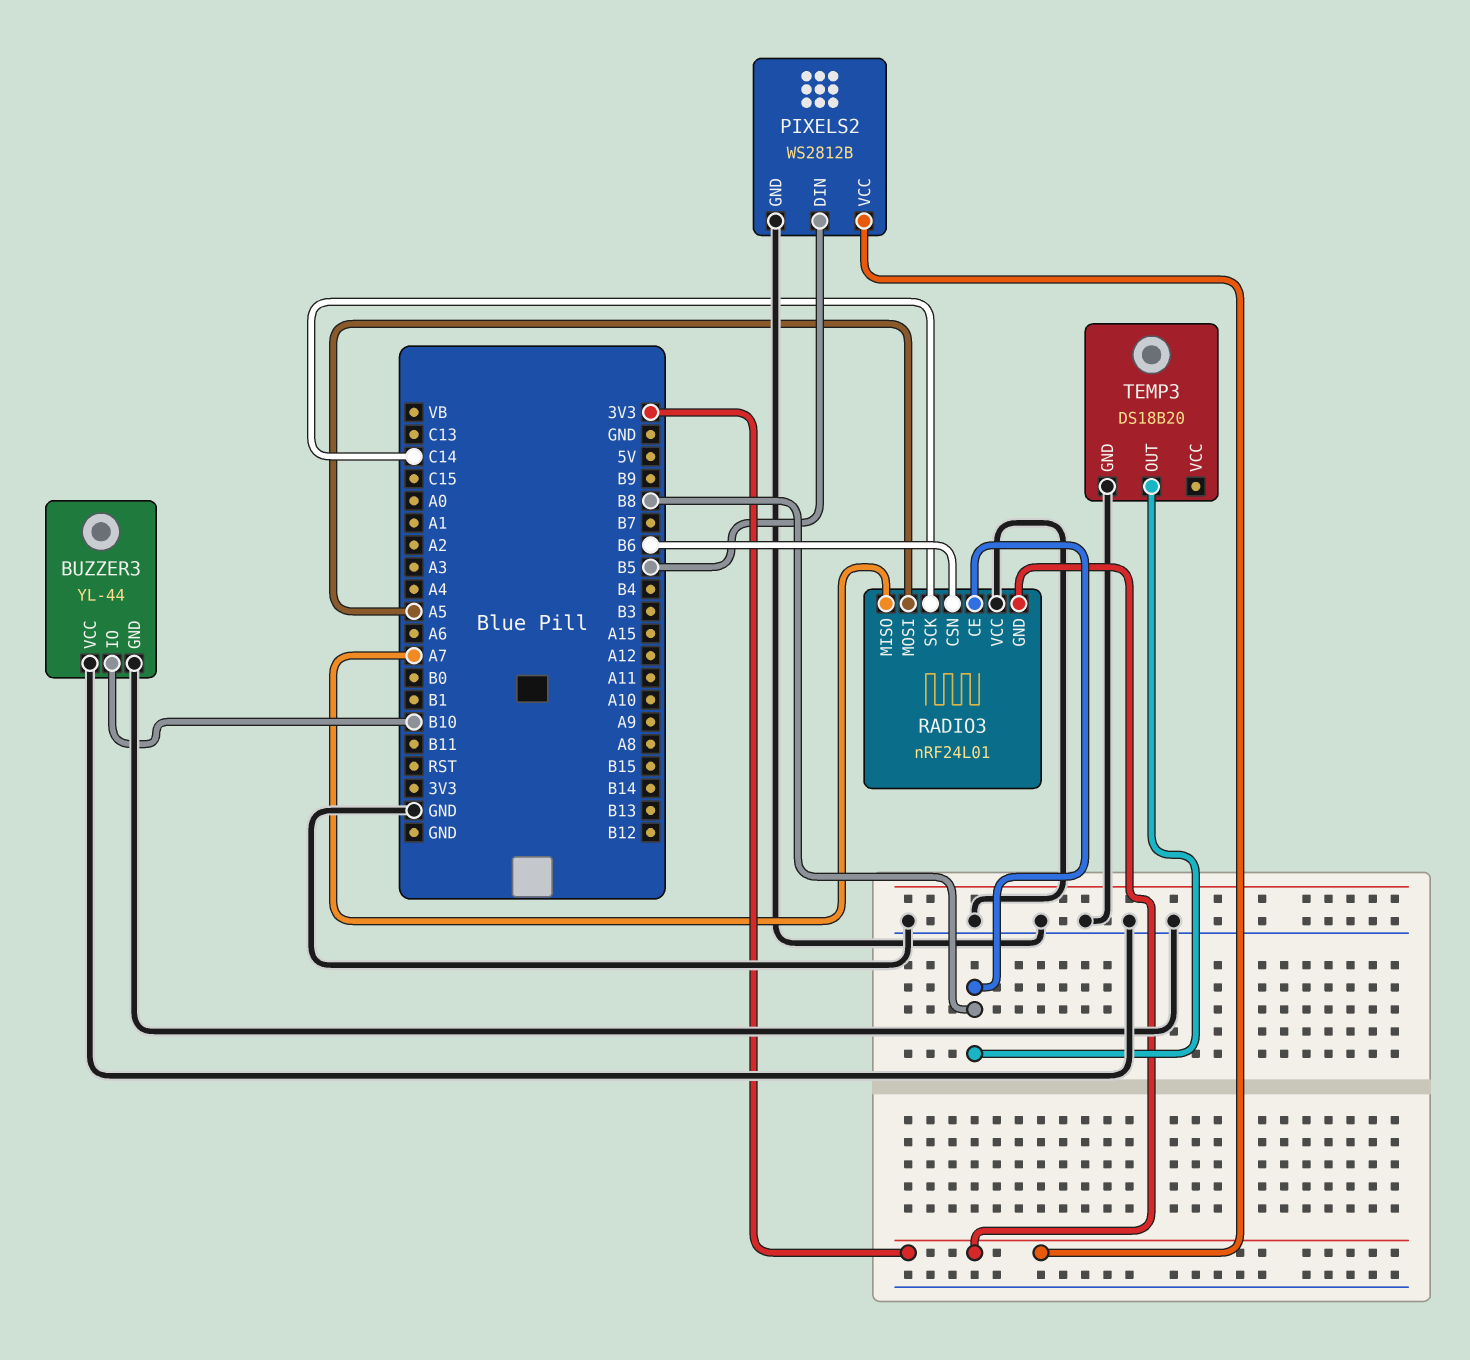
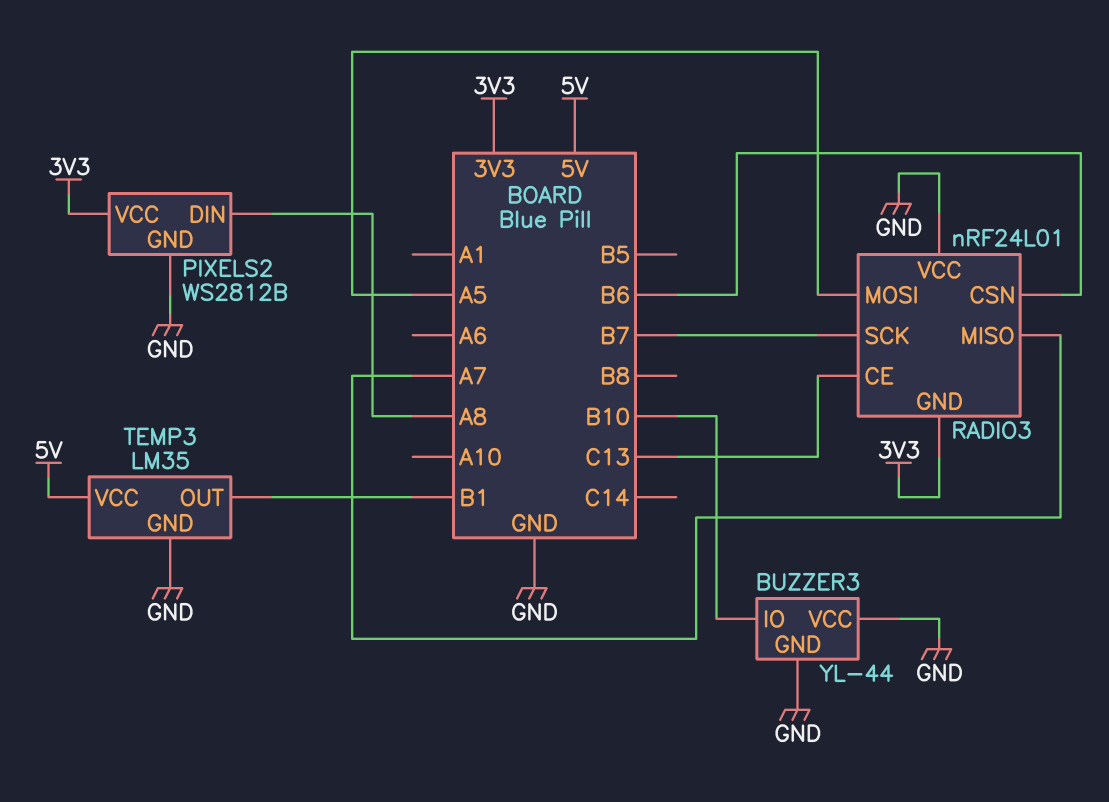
PIXELS2 pin DIN: B5 -> A8
RADIO3 pin CE: B8 -> C13
RADIO3 pin SCK: C14 -> B7
TEMP3: DS18B20 -> LM35
TEMP3 pin OUT: B8 -> B1
TEMP3 pin VCC: none -> 5V

